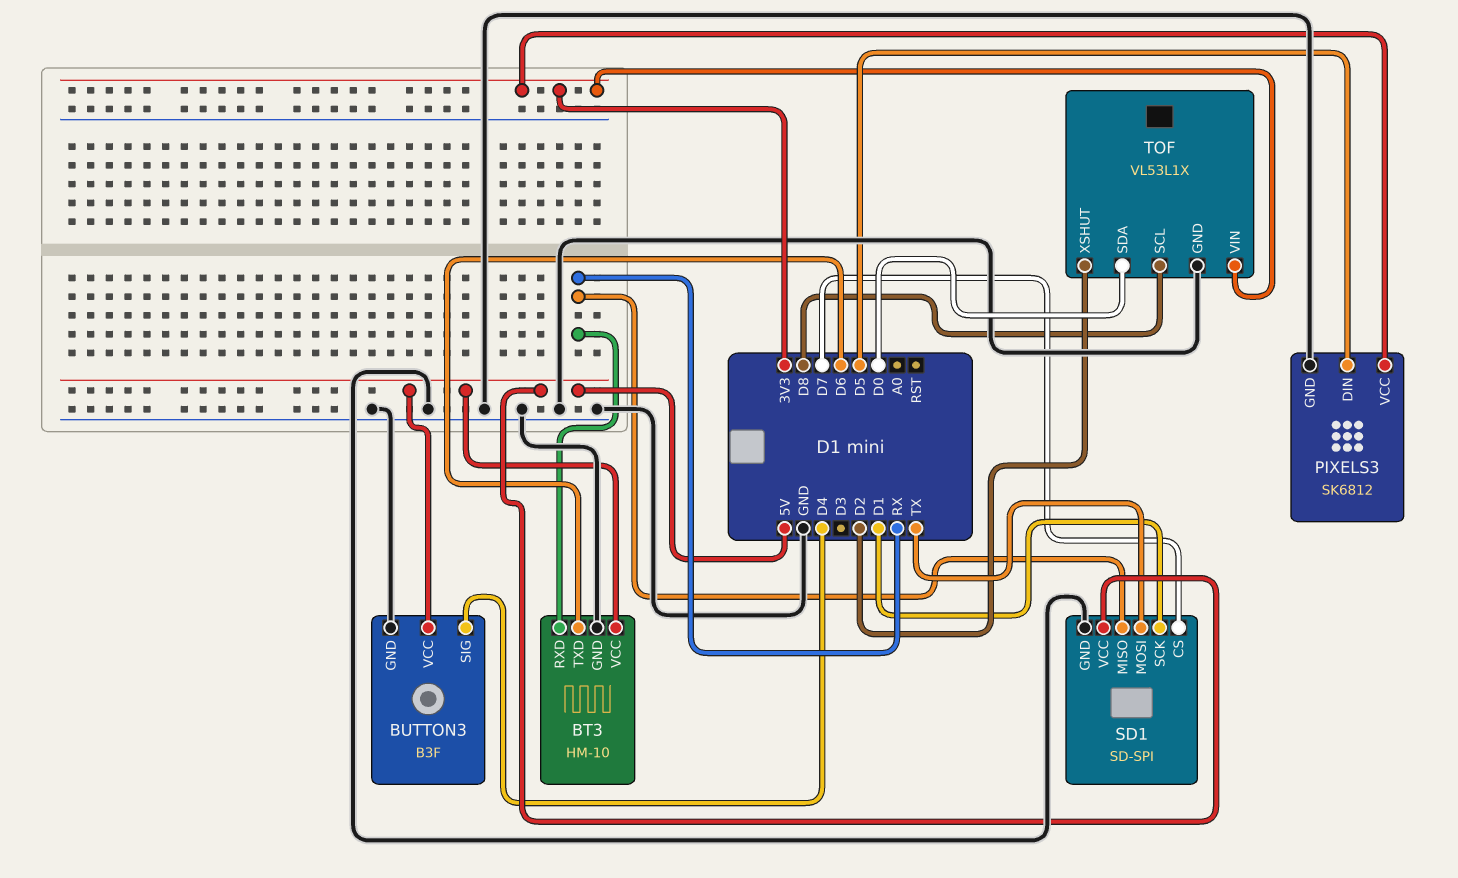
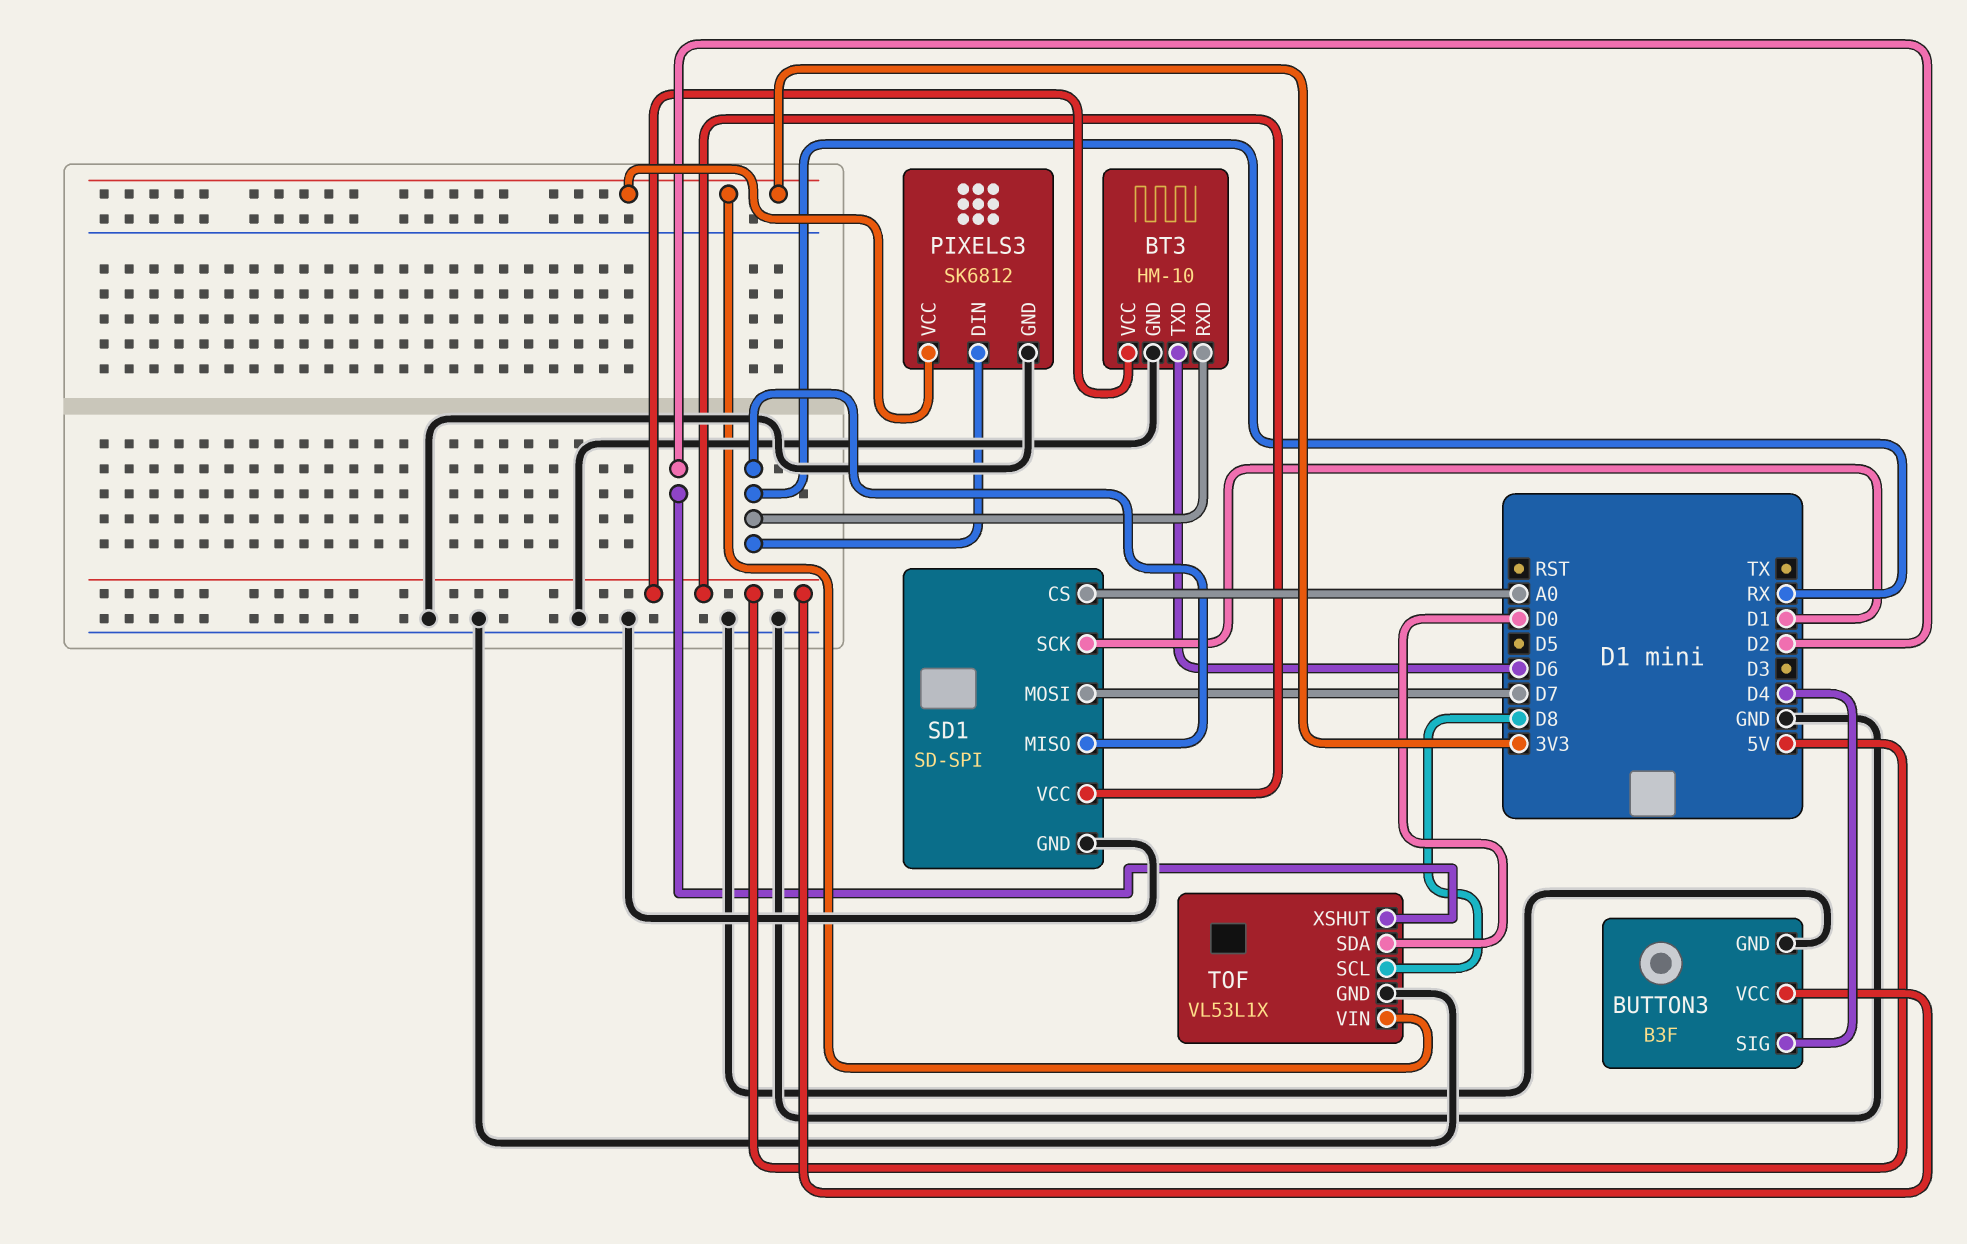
PIXELS3 pin DIN: D5 -> RX
SD1 pin CS: D7 -> A0
SD1 pin MOSI: TX -> D7

